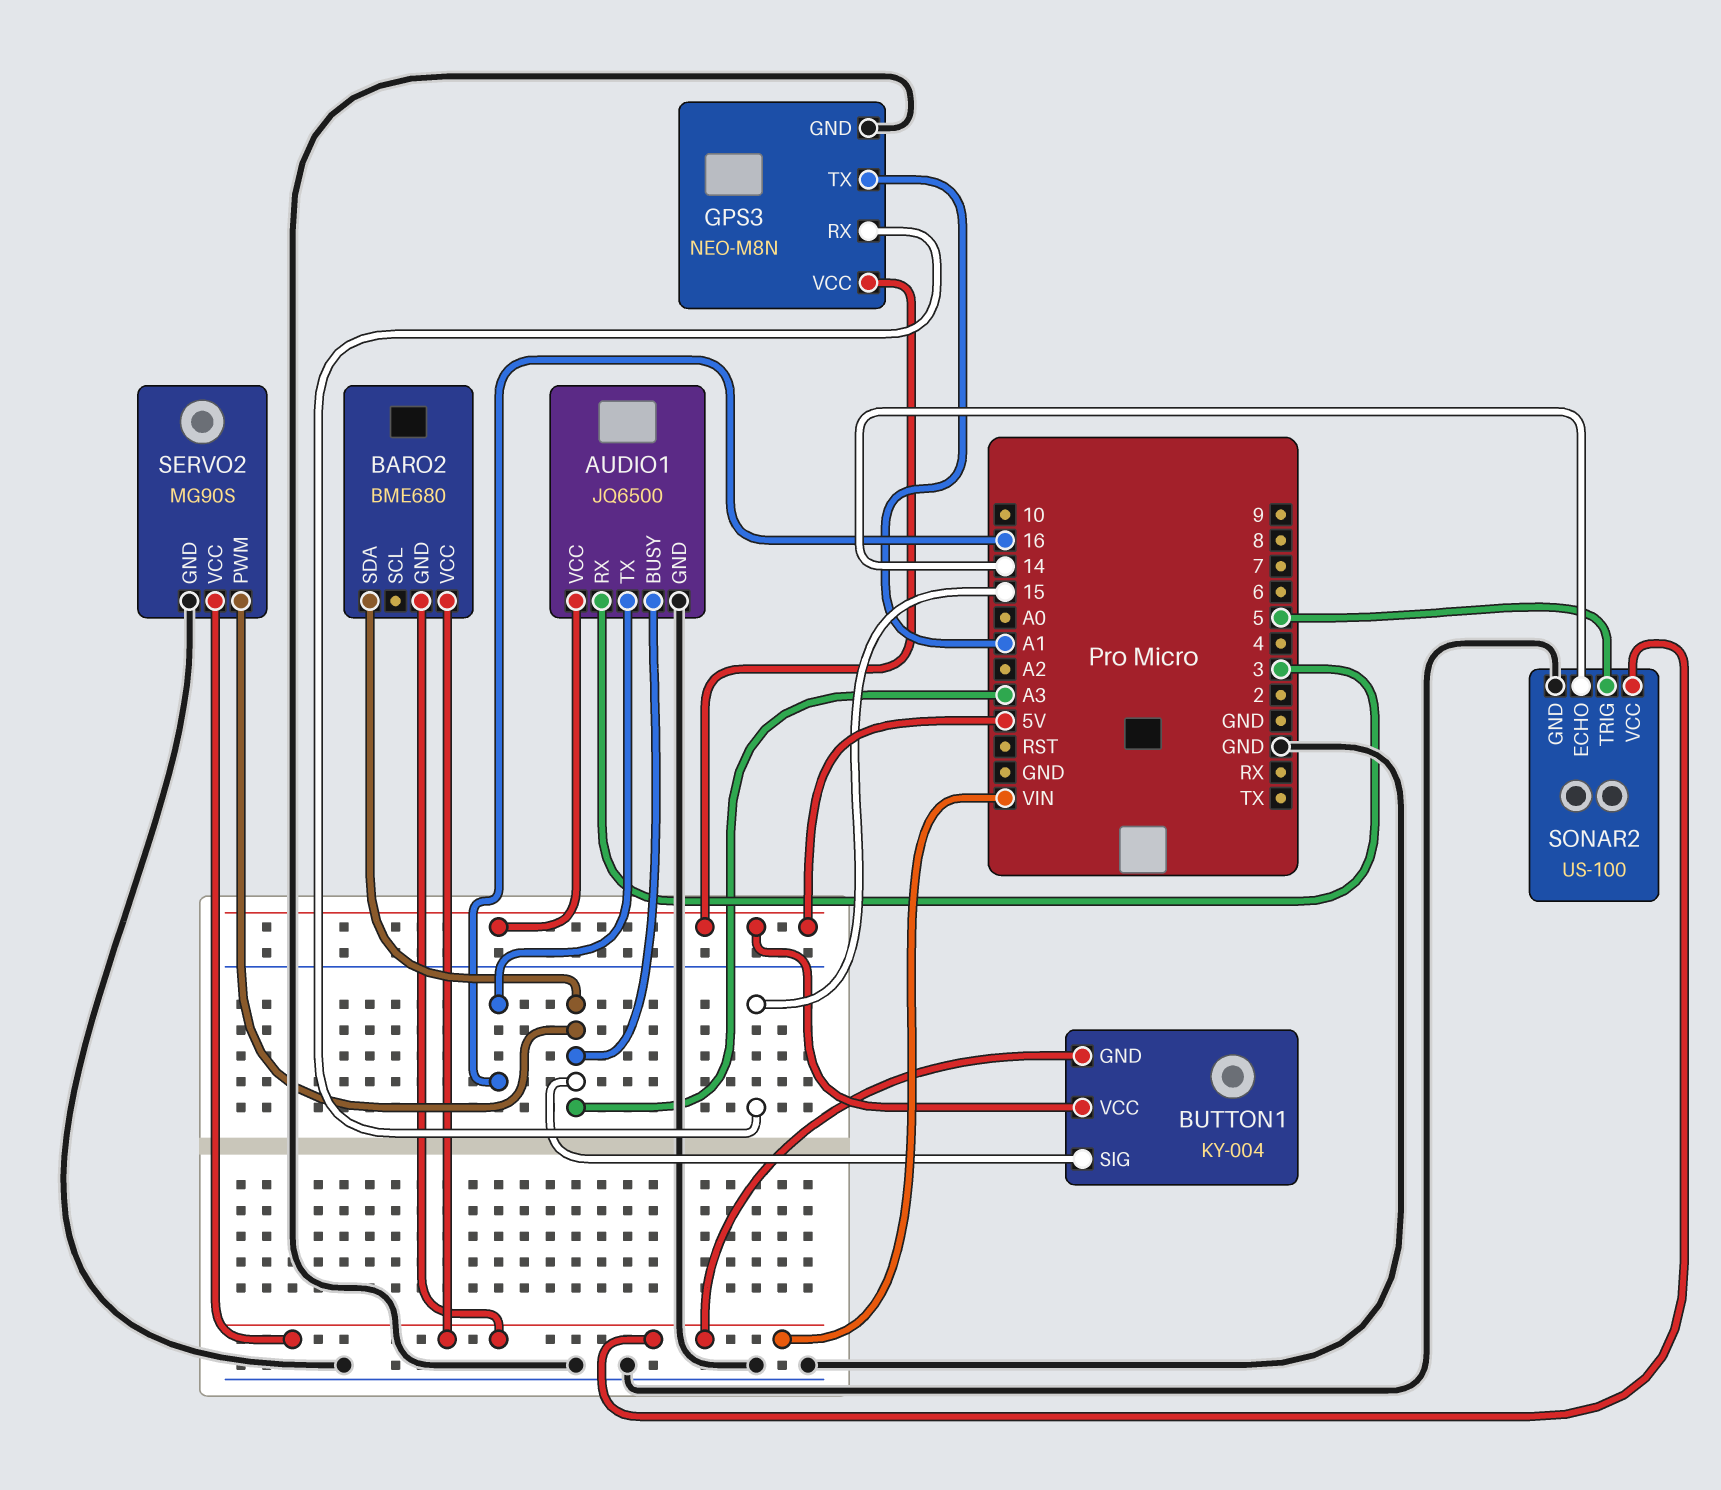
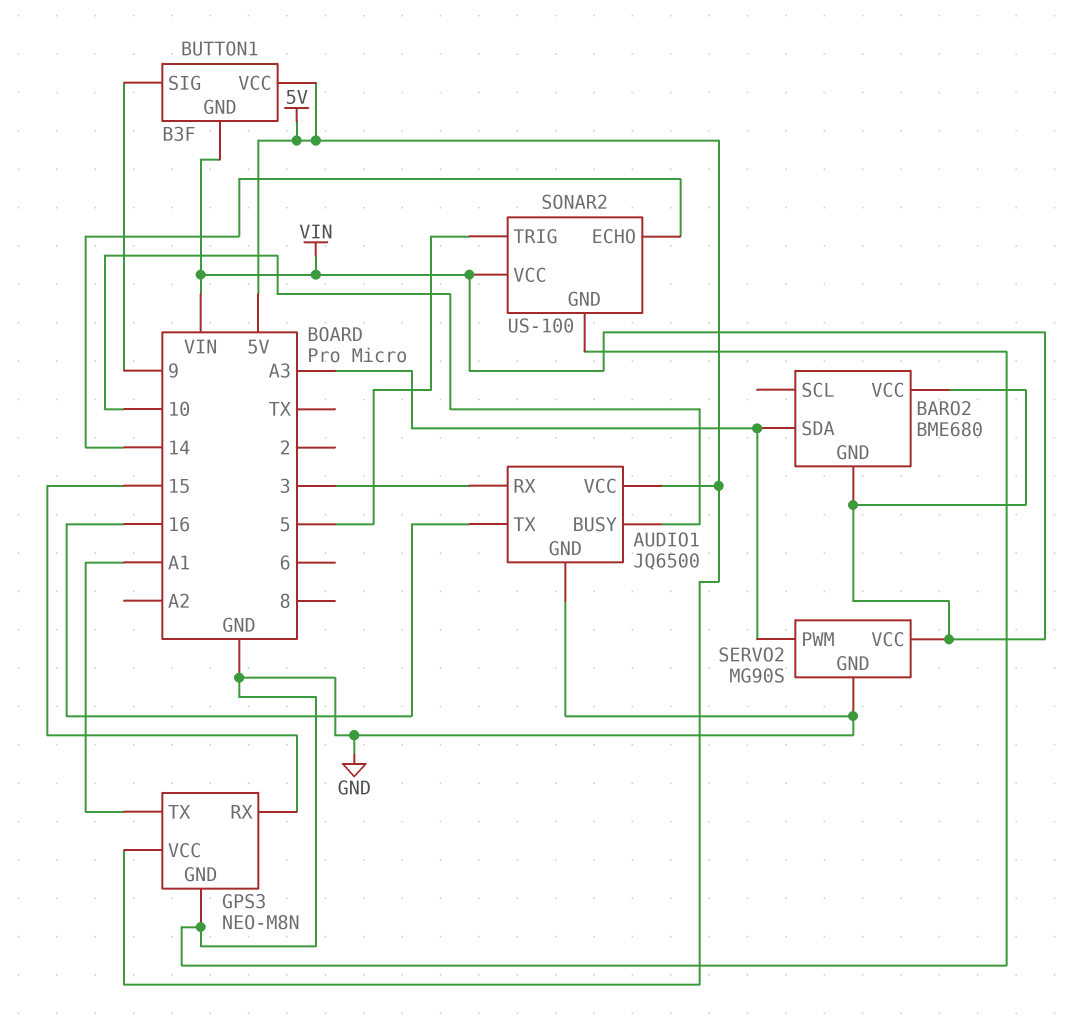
AUDIO1 pin BUSY: A3 -> 10
BUTTON1: KY-004 -> B3F
BUTTON1 pin SIG: A3 -> 9

